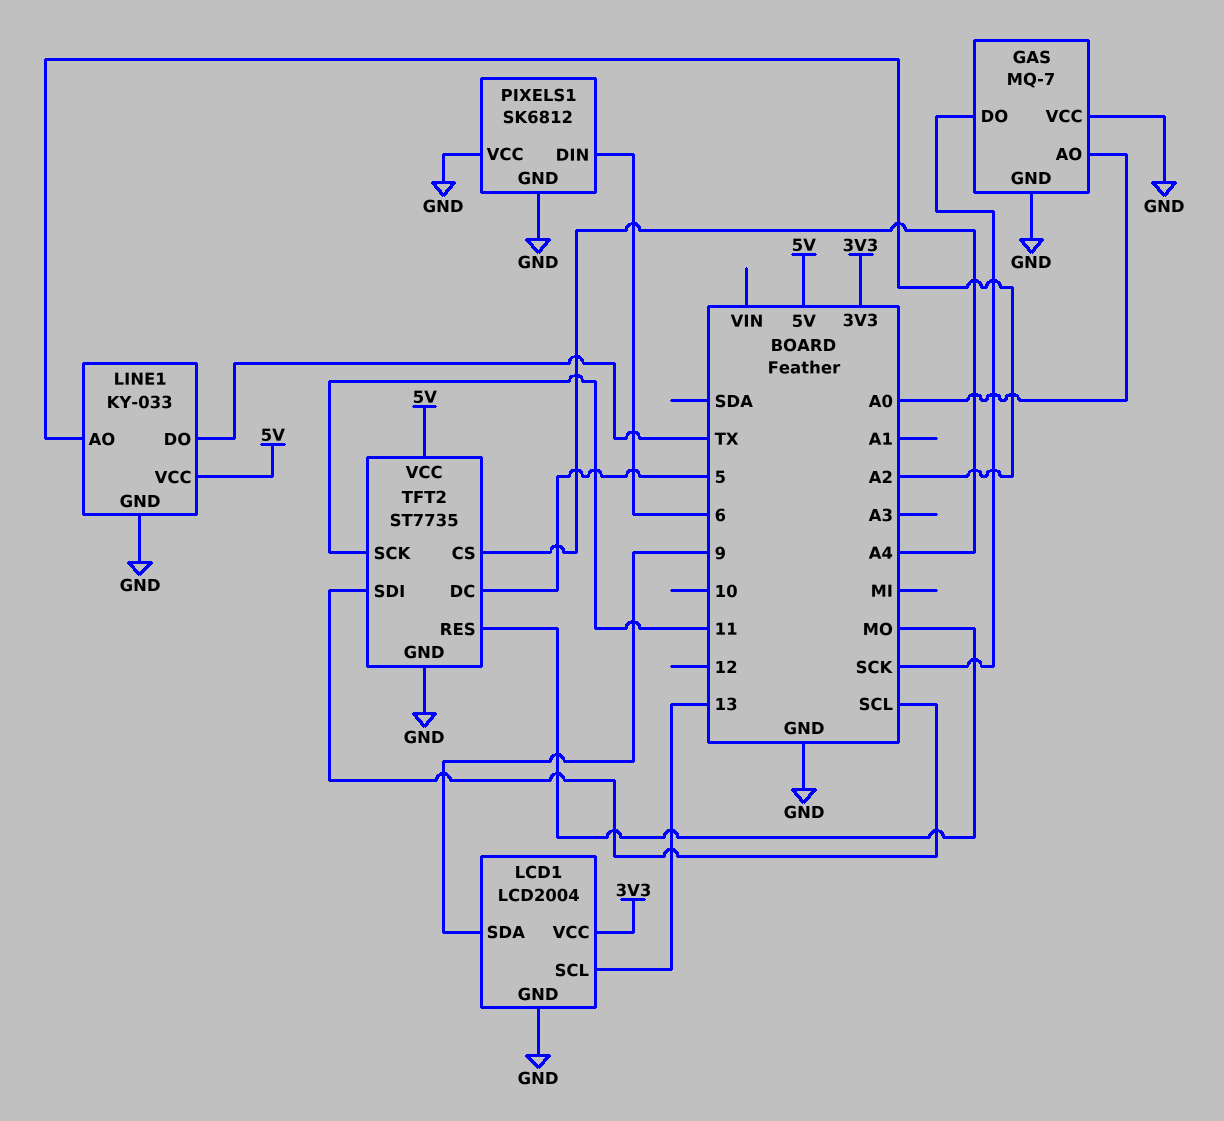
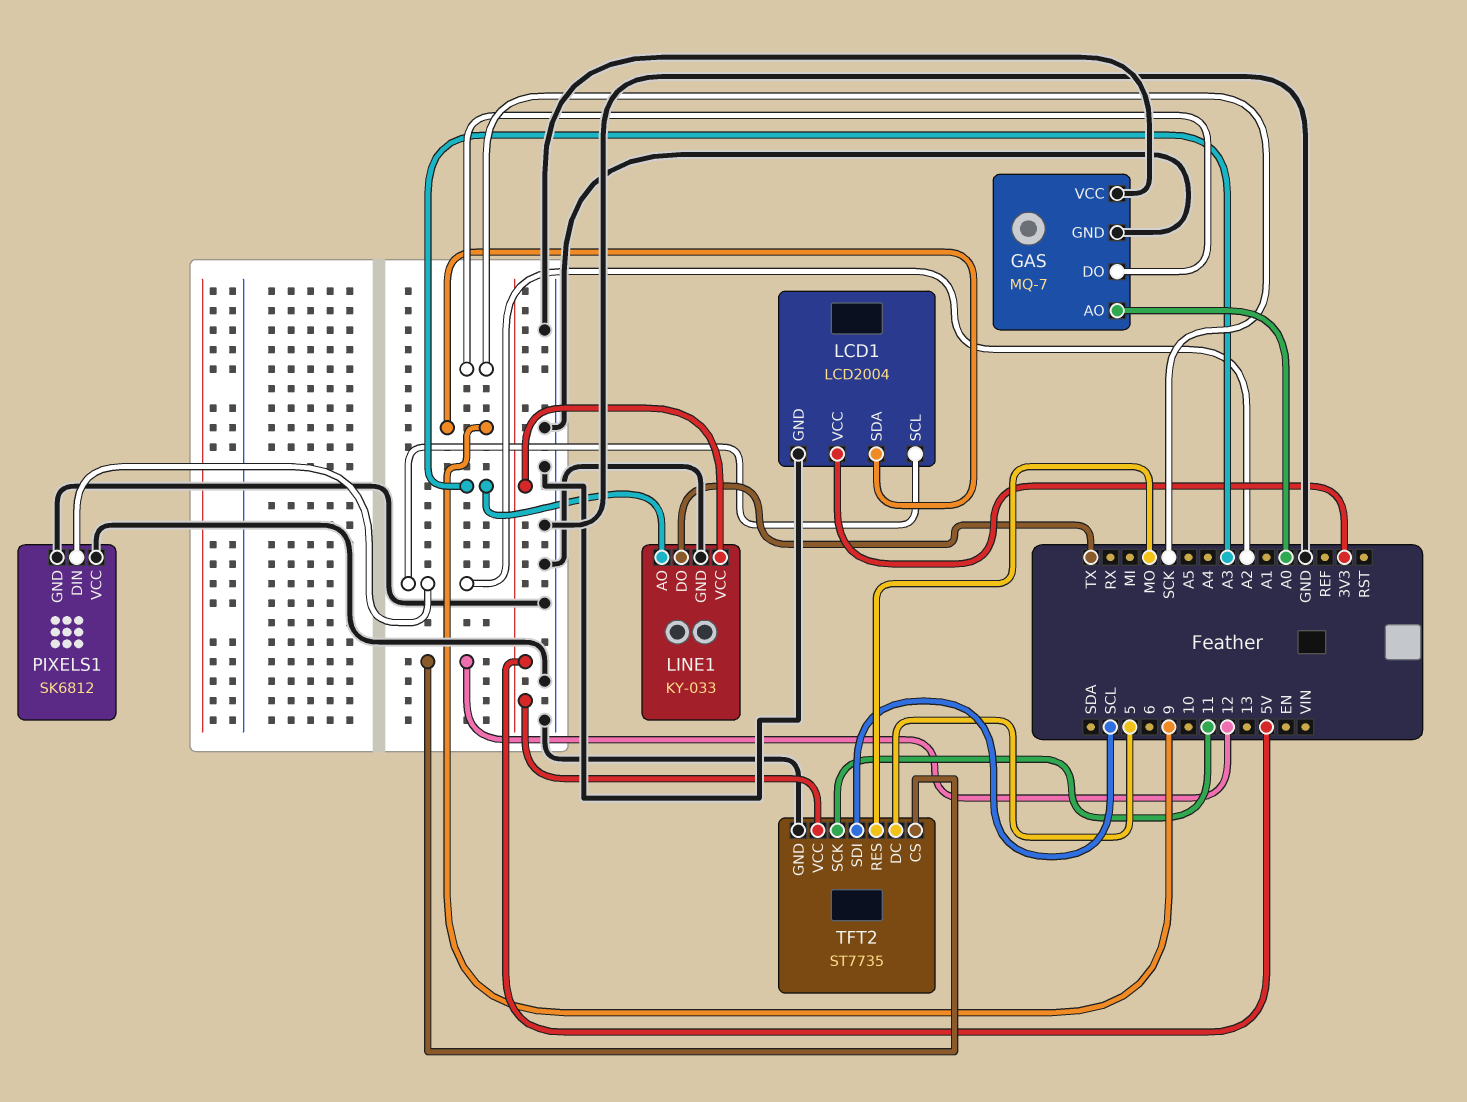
LCD1 pin SCL: 13 -> A2
LINE1 pin AO: A2 -> A3
PIXELS1 pin DIN: 6 -> A2
TFT2 pin CS: A4 -> 12

